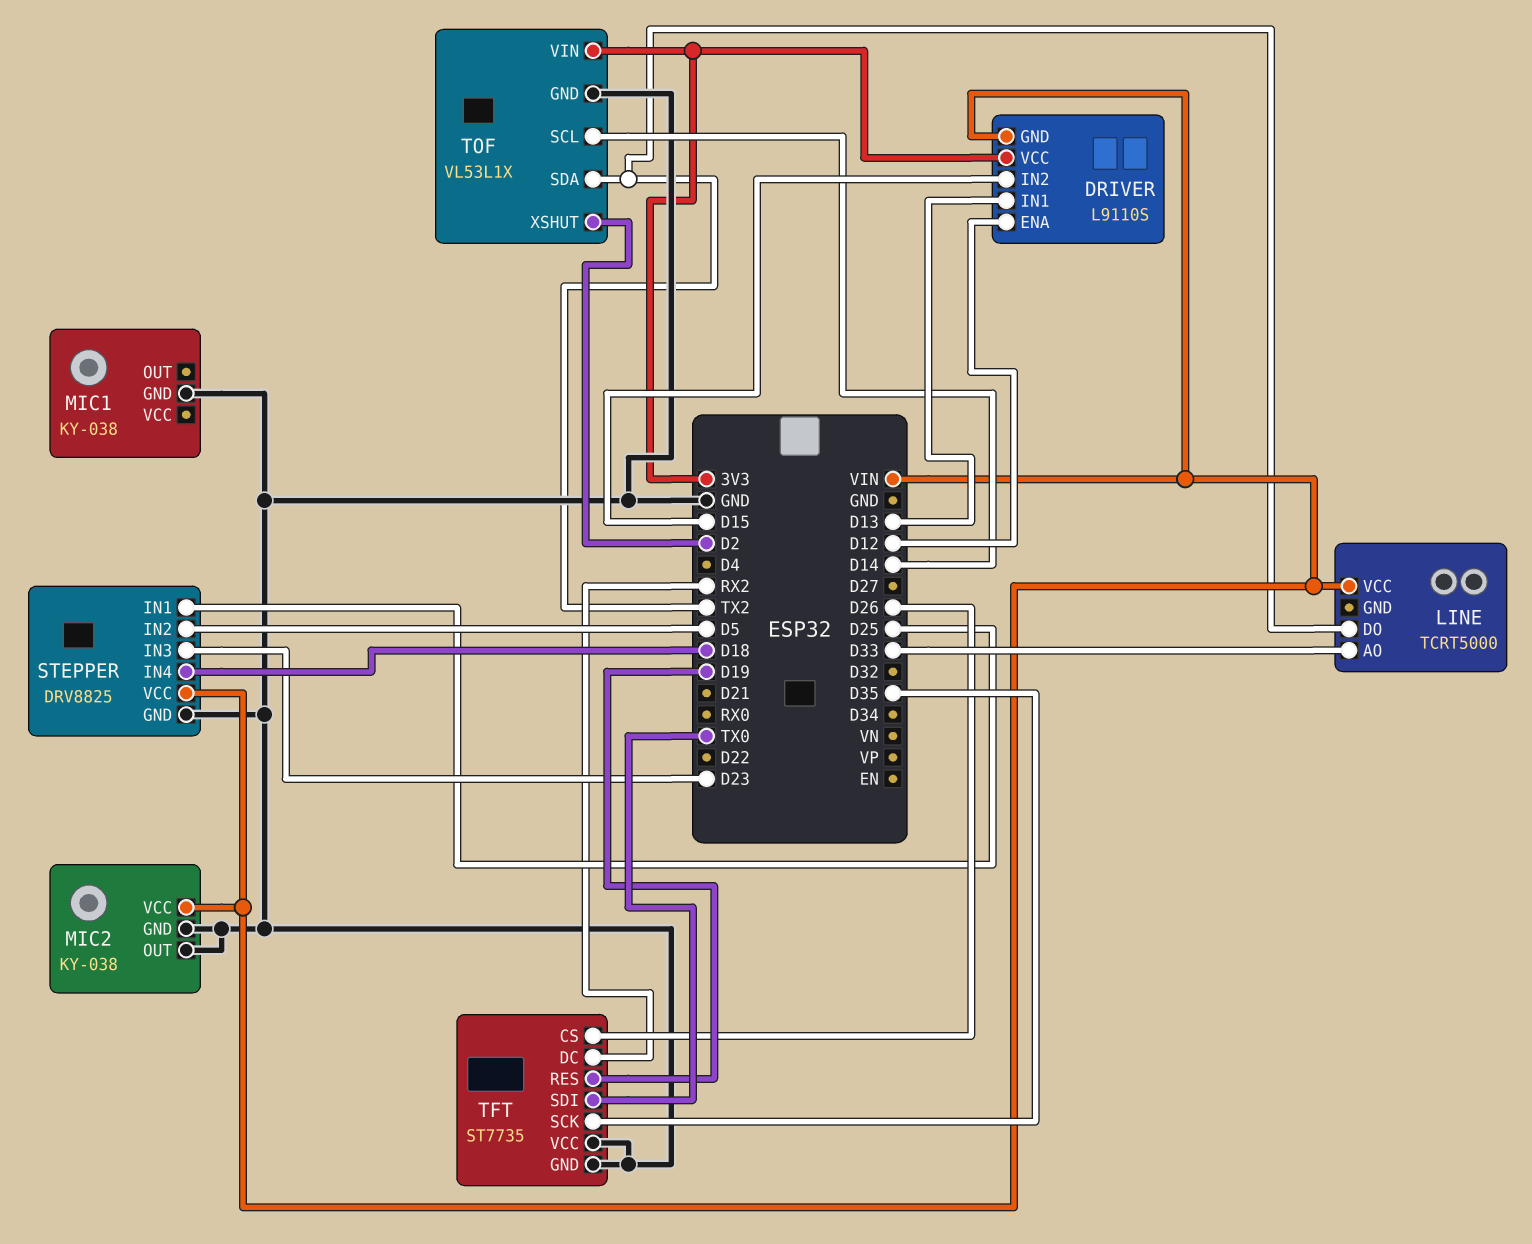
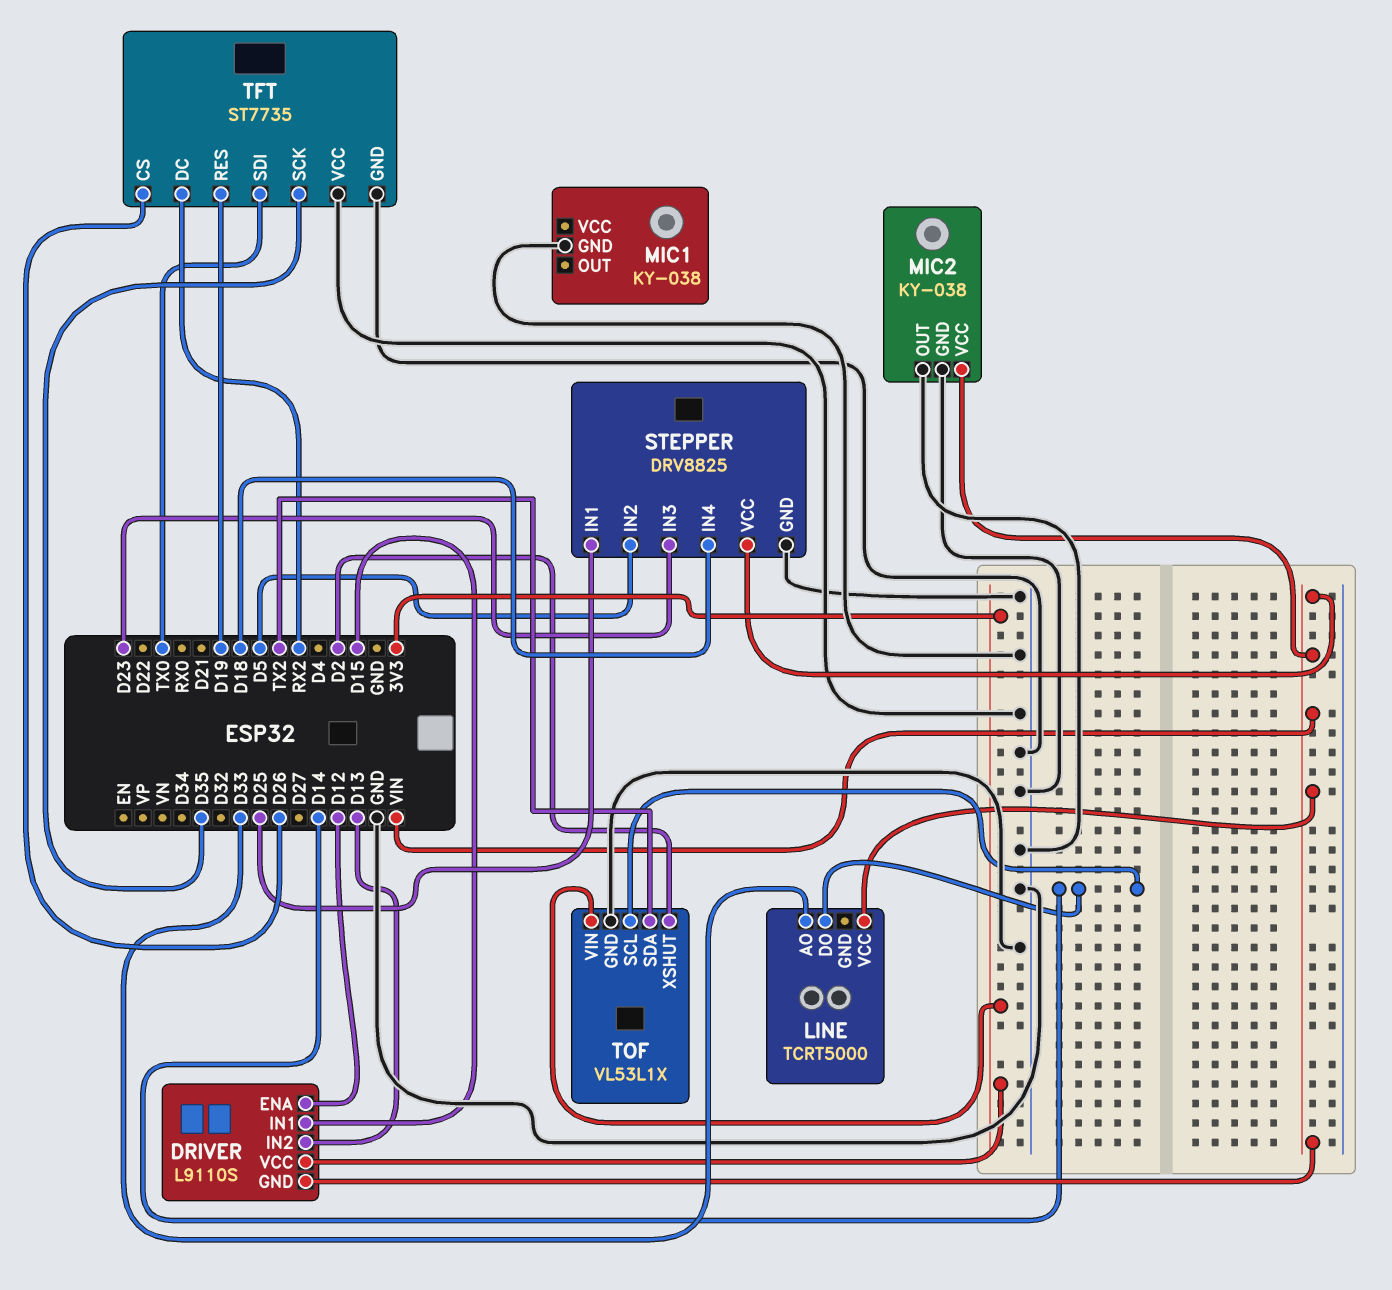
DRIVER pin IN1: D13 -> D15
DRIVER pin IN2: D15 -> D13
LINE pin DO: TX2 -> D14

